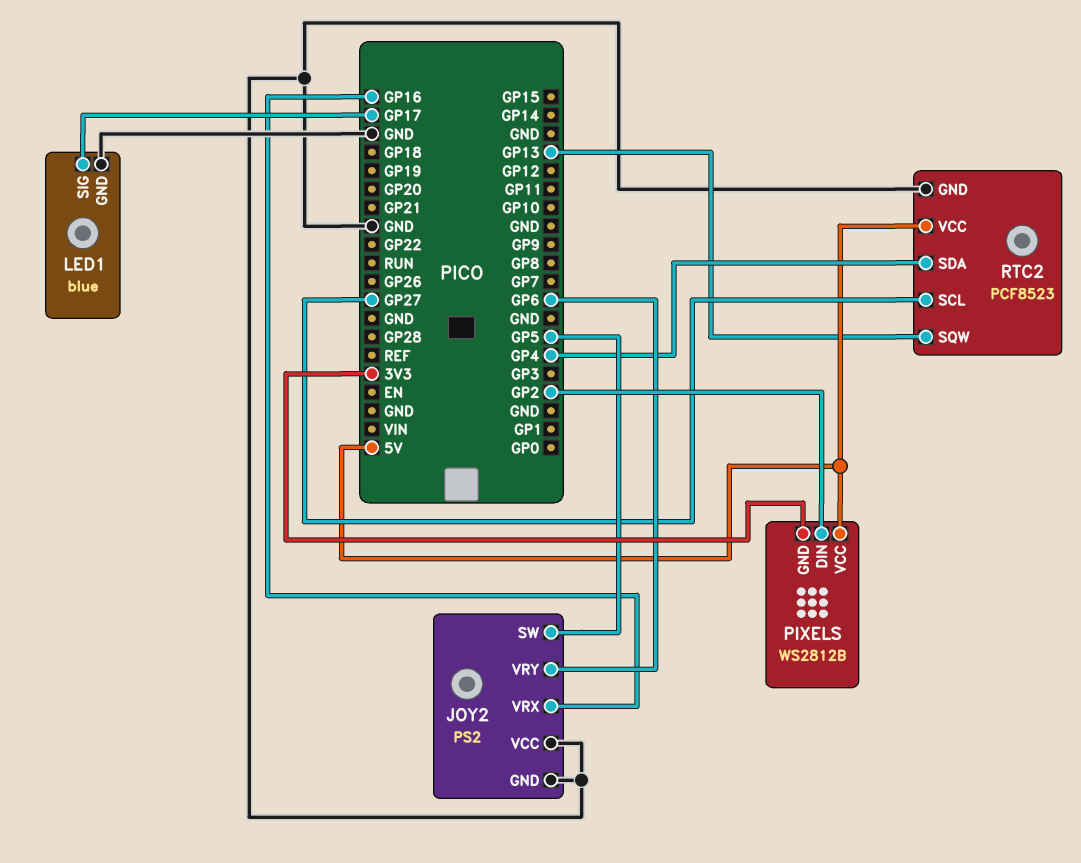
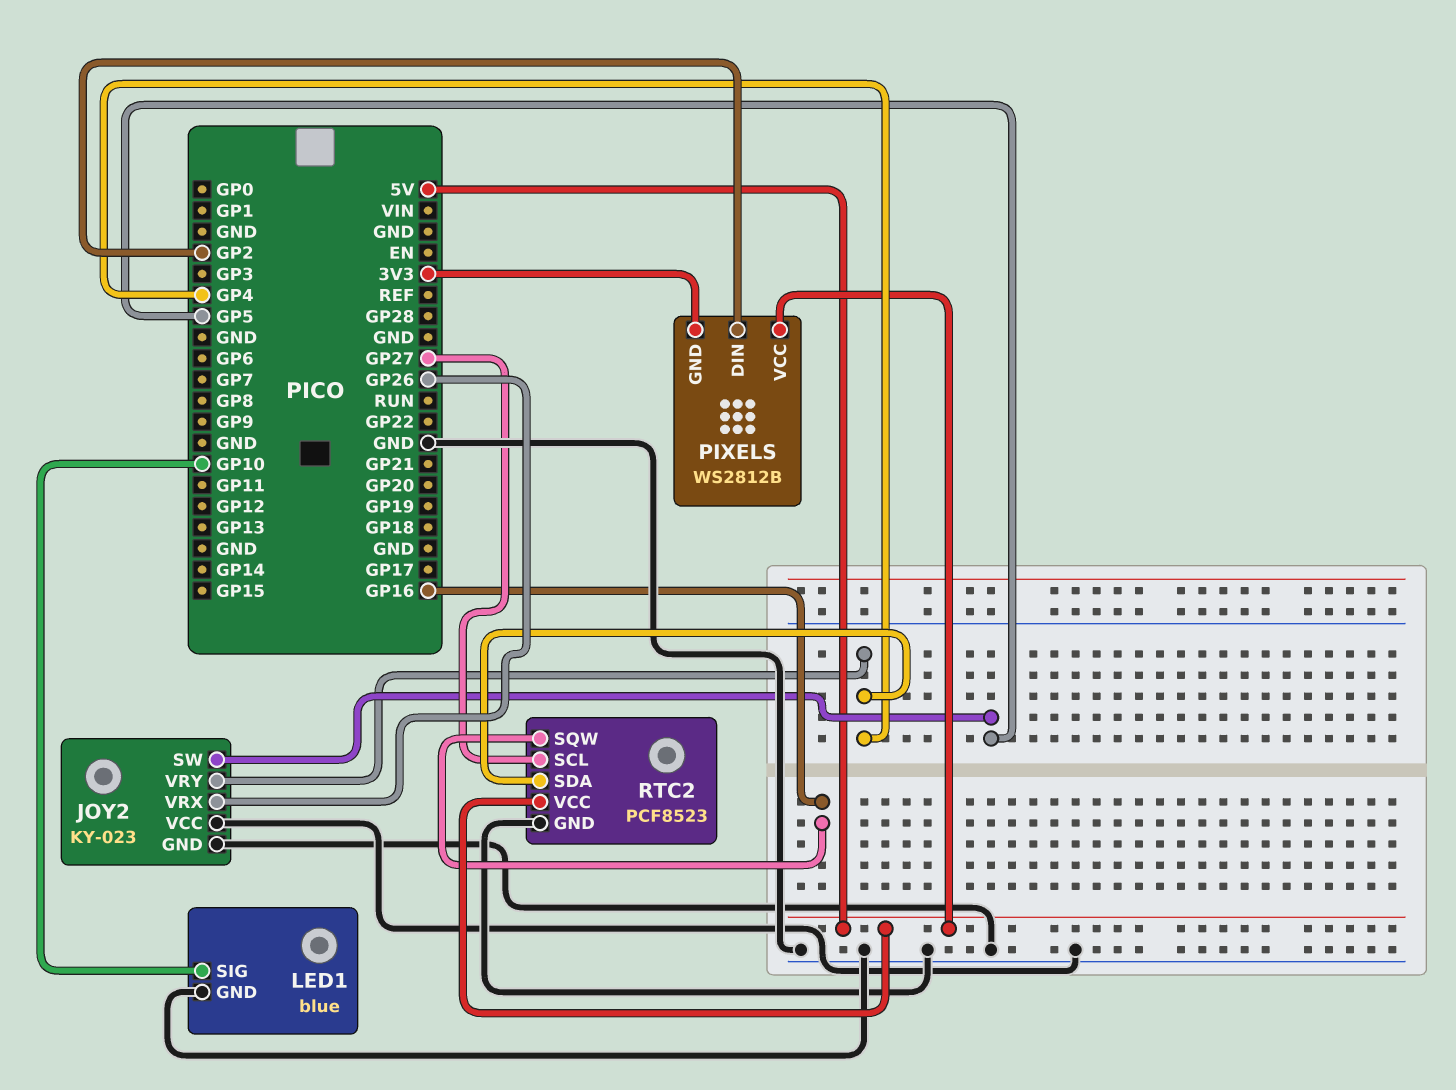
JOY2: PS2 -> KY-023
JOY2 pin VRX: GP16 -> GP26
JOY2 pin VRY: GP6 -> GP4
LED1 pin SIG: GP17 -> GP10
RTC2 pin SQW: GP13 -> GP16

